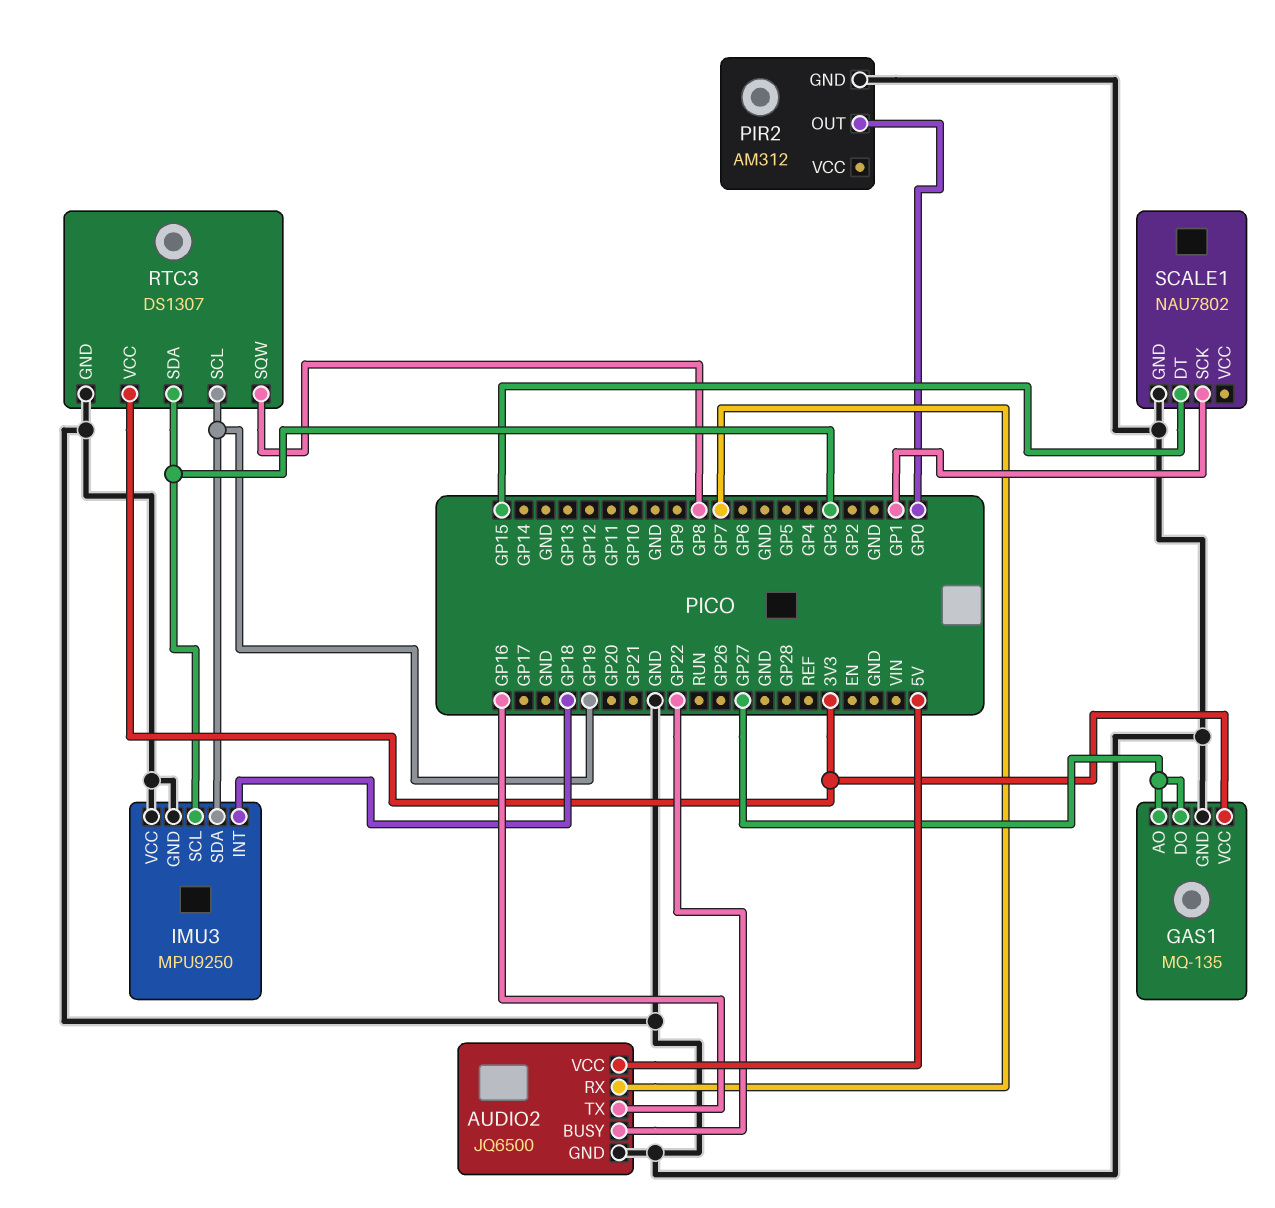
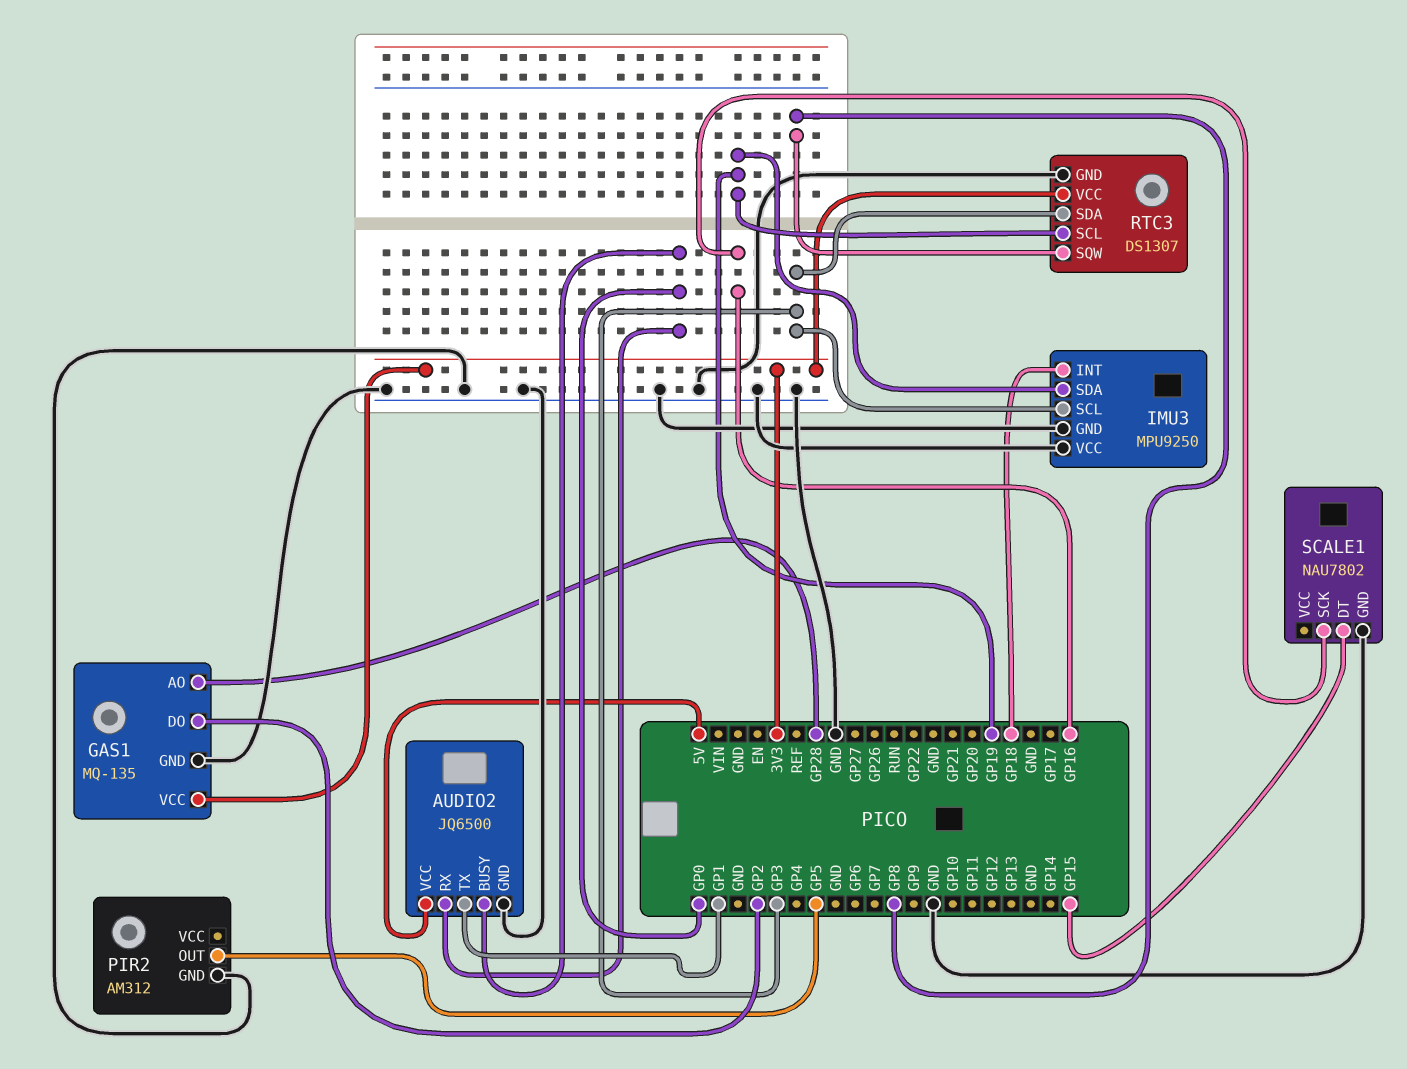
AUDIO2 pin BUSY: GP22 -> GP0
AUDIO2 pin RX: GP7 -> GP0
AUDIO2 pin TX: GP16 -> GP1
GAS1 pin AO: GP27 -> GP28
GAS1 pin DO: GP27 -> GP2
PIR2 pin OUT: GP0 -> GP5
SCALE1 pin SCK: GP1 -> GP16

